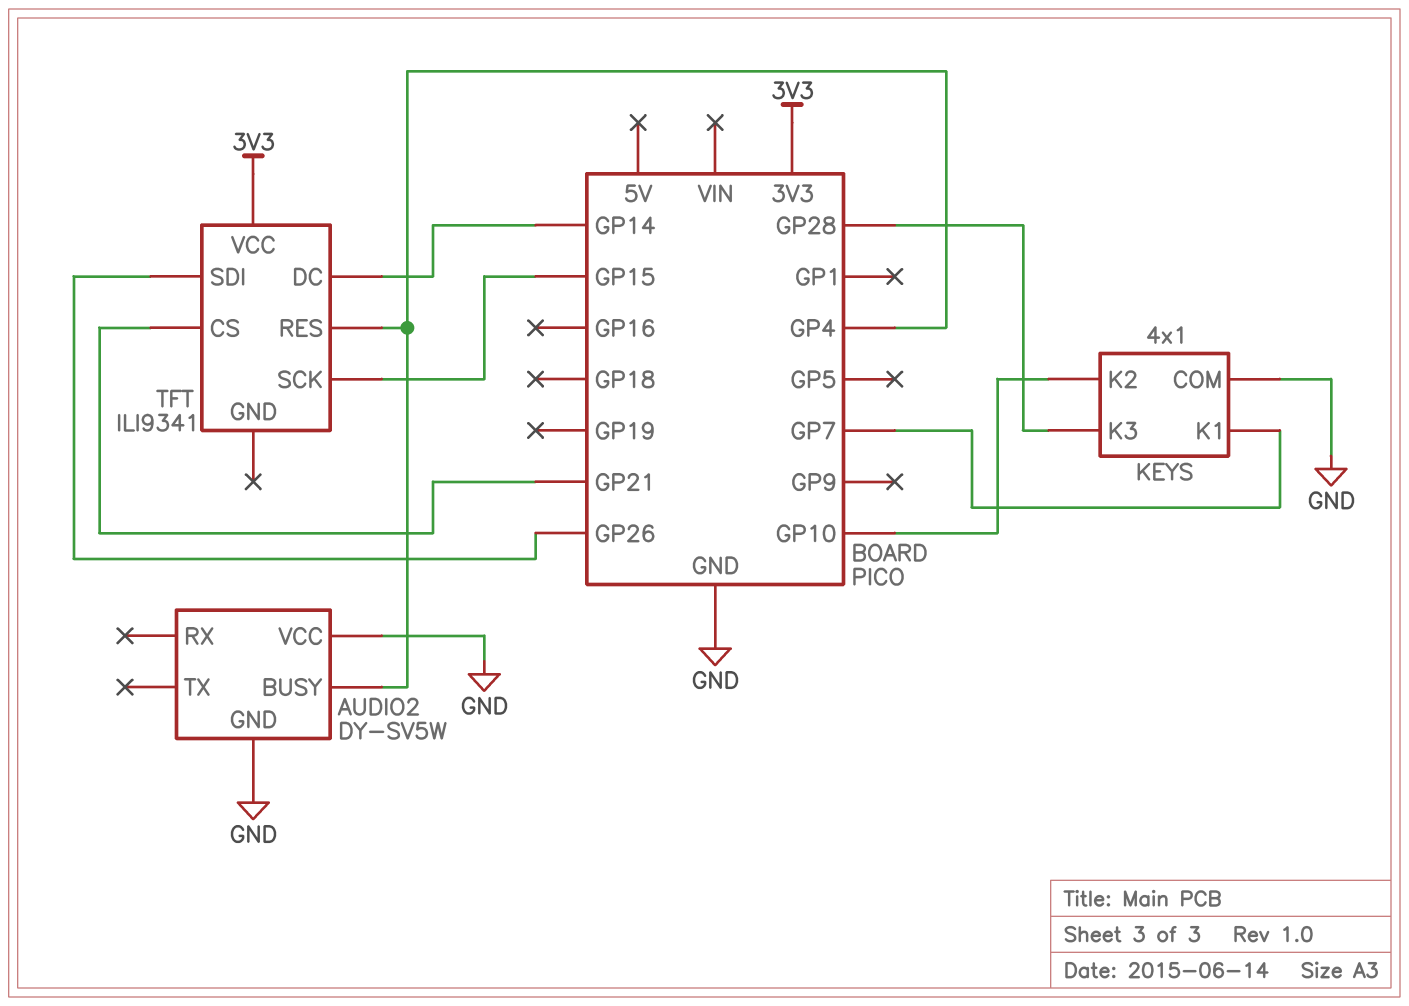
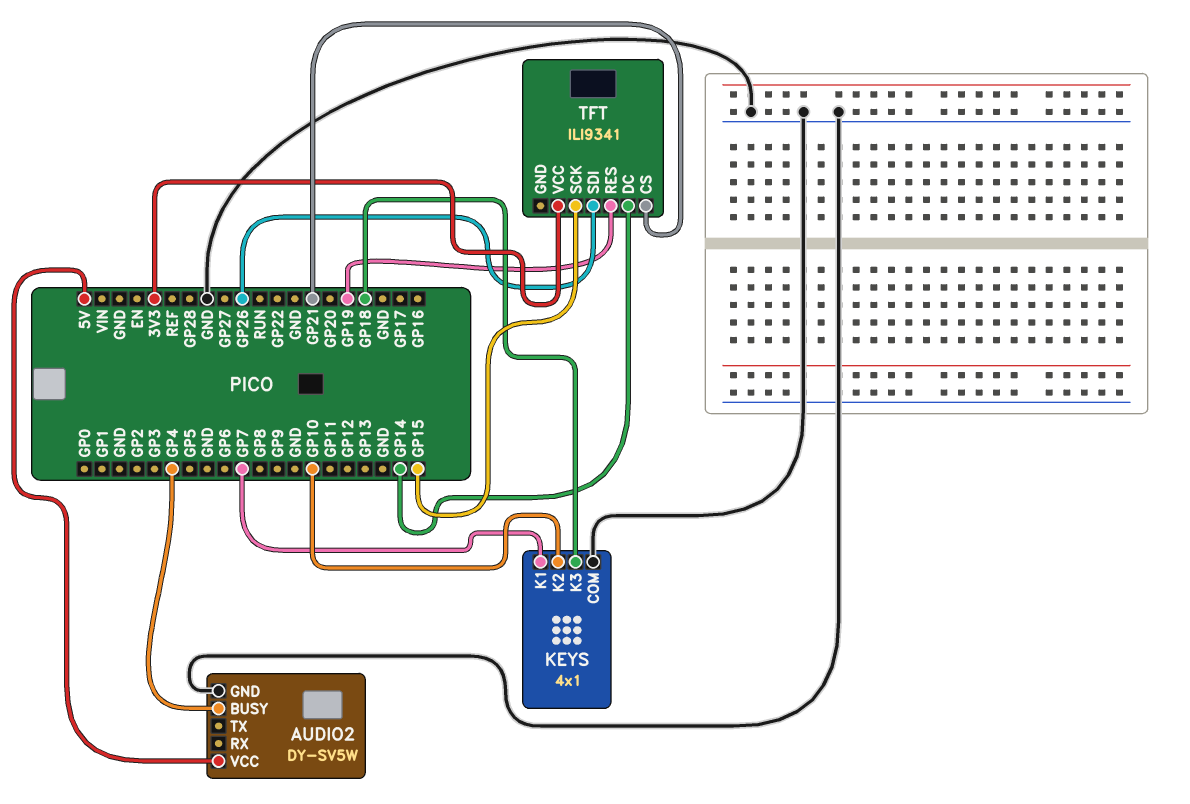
AUDIO2 pin VCC: GND -> 5V
KEYS pin K3: GP28 -> GP18
TFT pin RES: GP4 -> GP19

